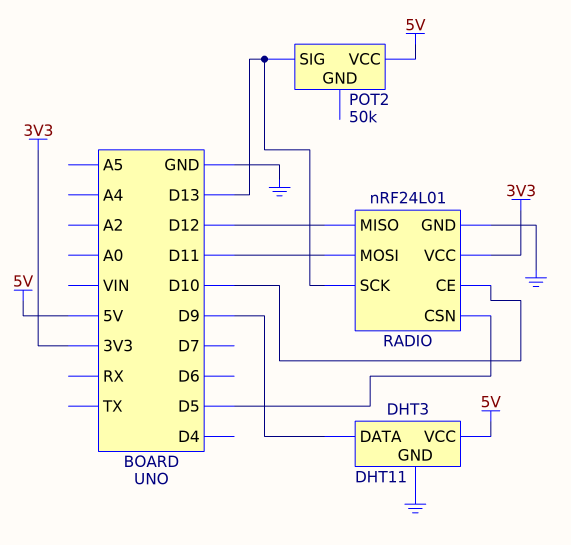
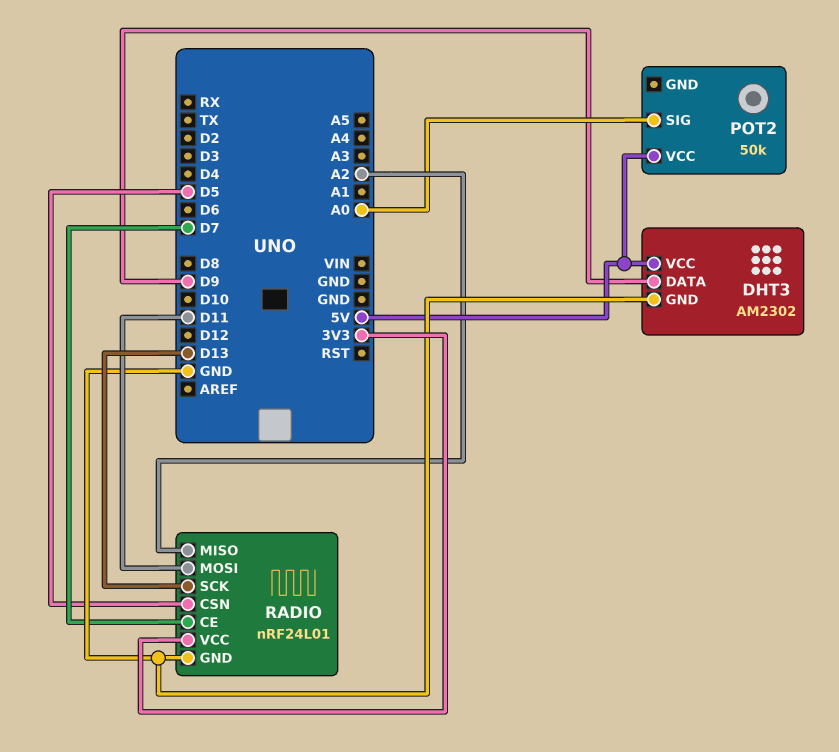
DHT3: DHT11 -> AM2302
POT2 pin SIG: D13 -> A0
RADIO pin CE: D10 -> D7
RADIO pin MISO: D12 -> A2

